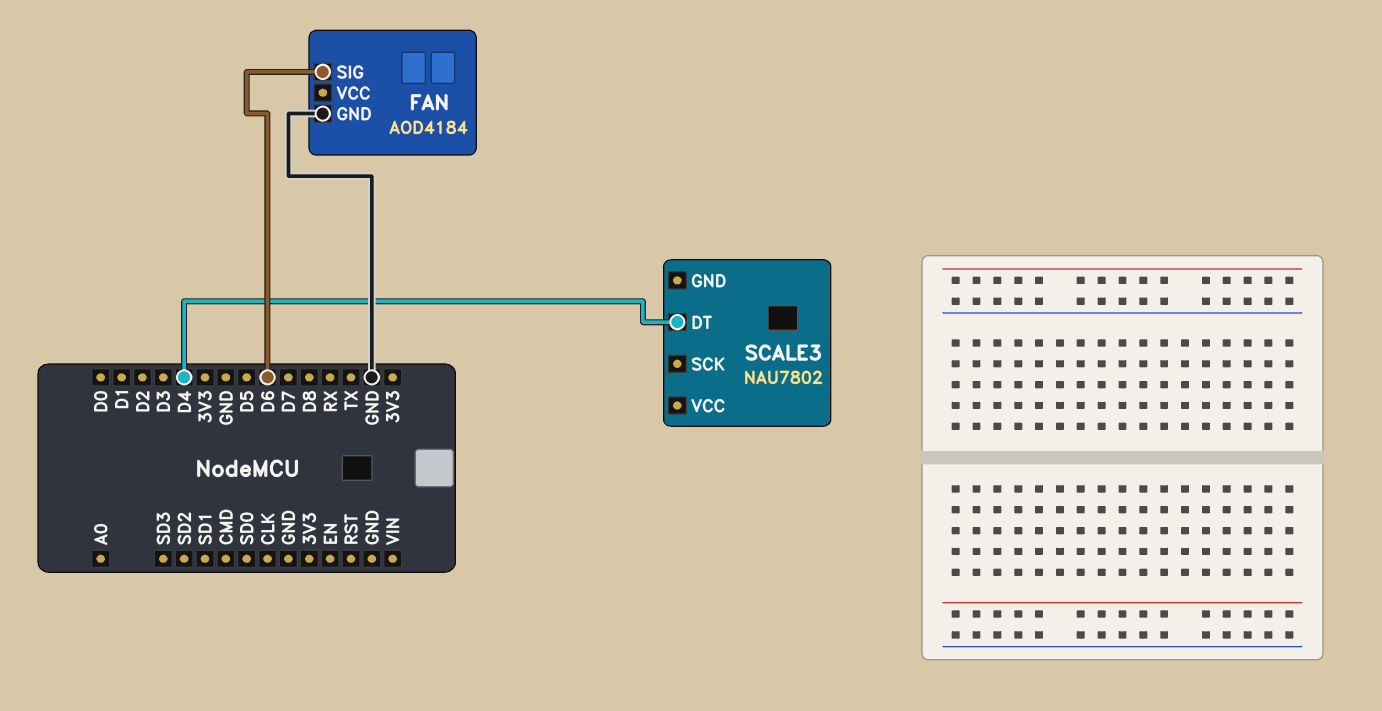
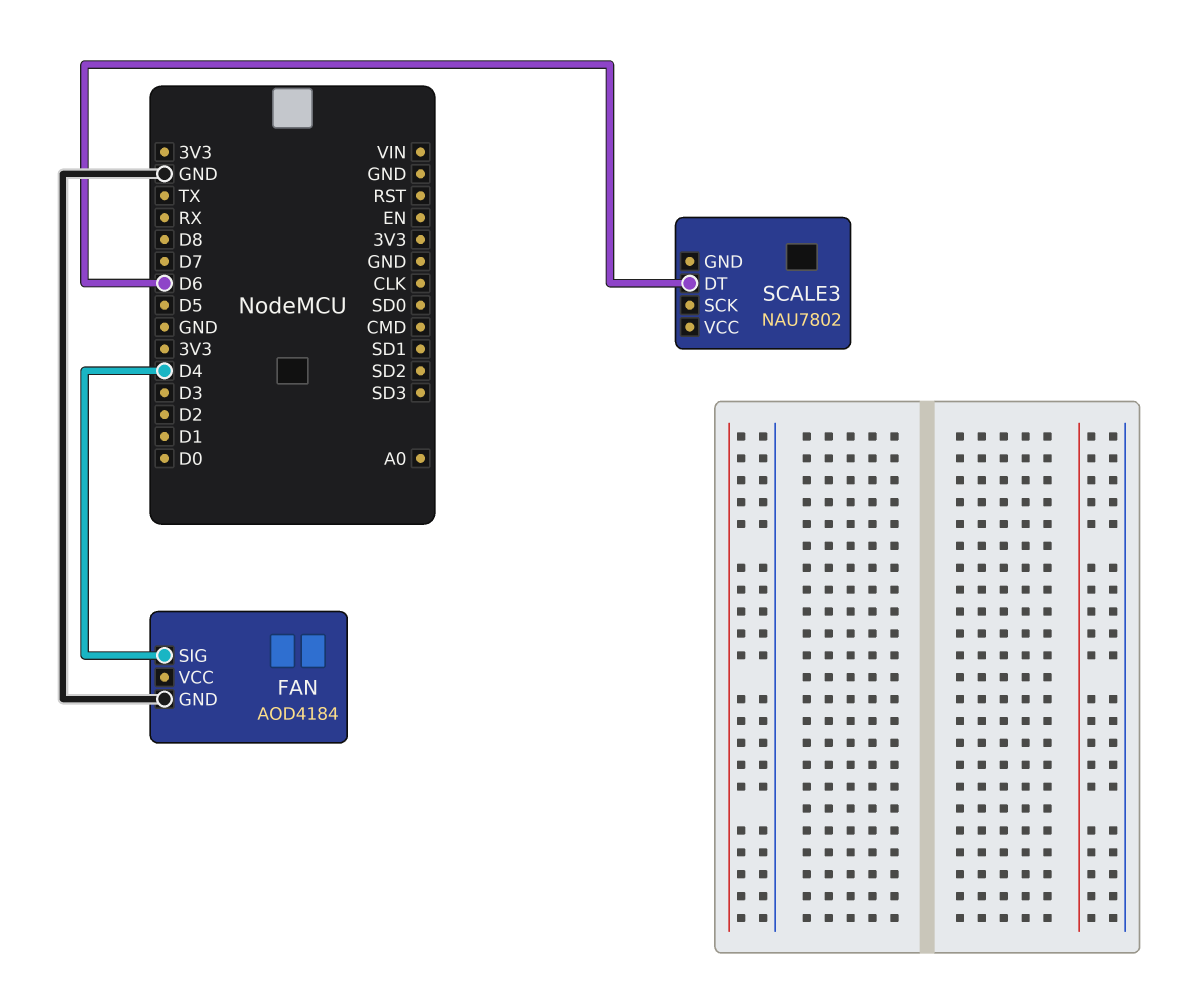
FAN pin SIG: D6 -> D4
SCALE3 pin DT: D4 -> D6

